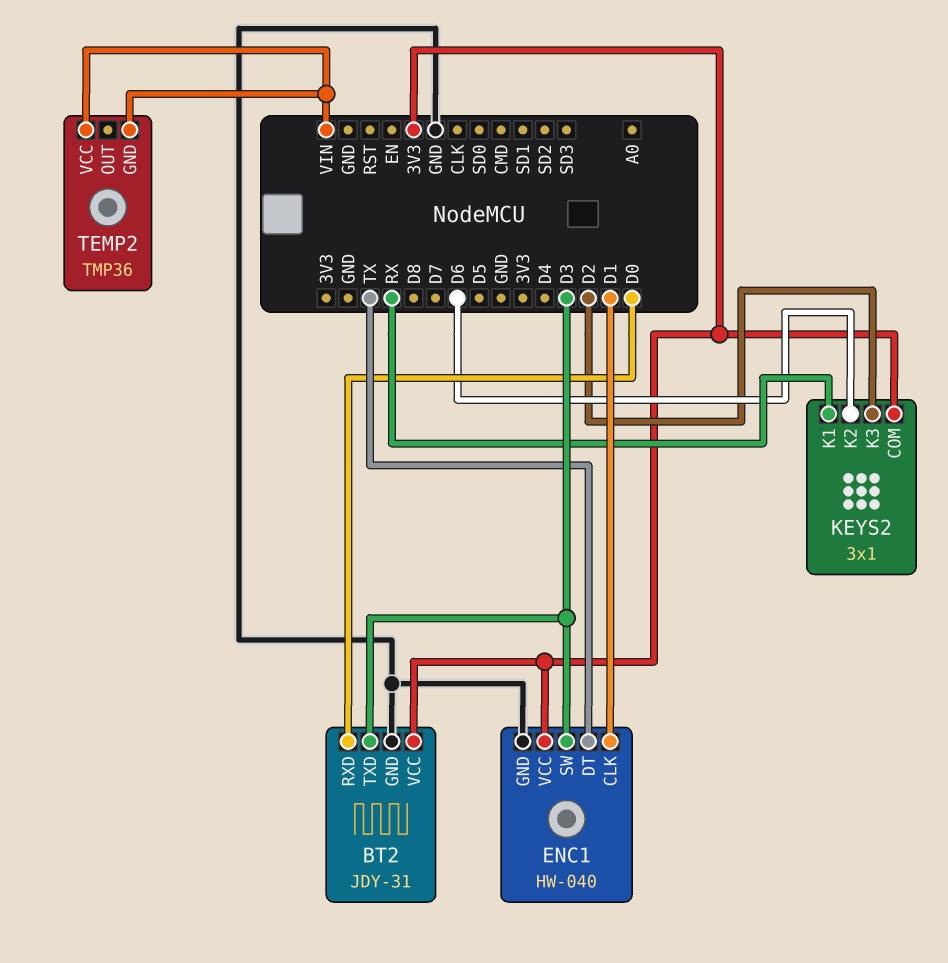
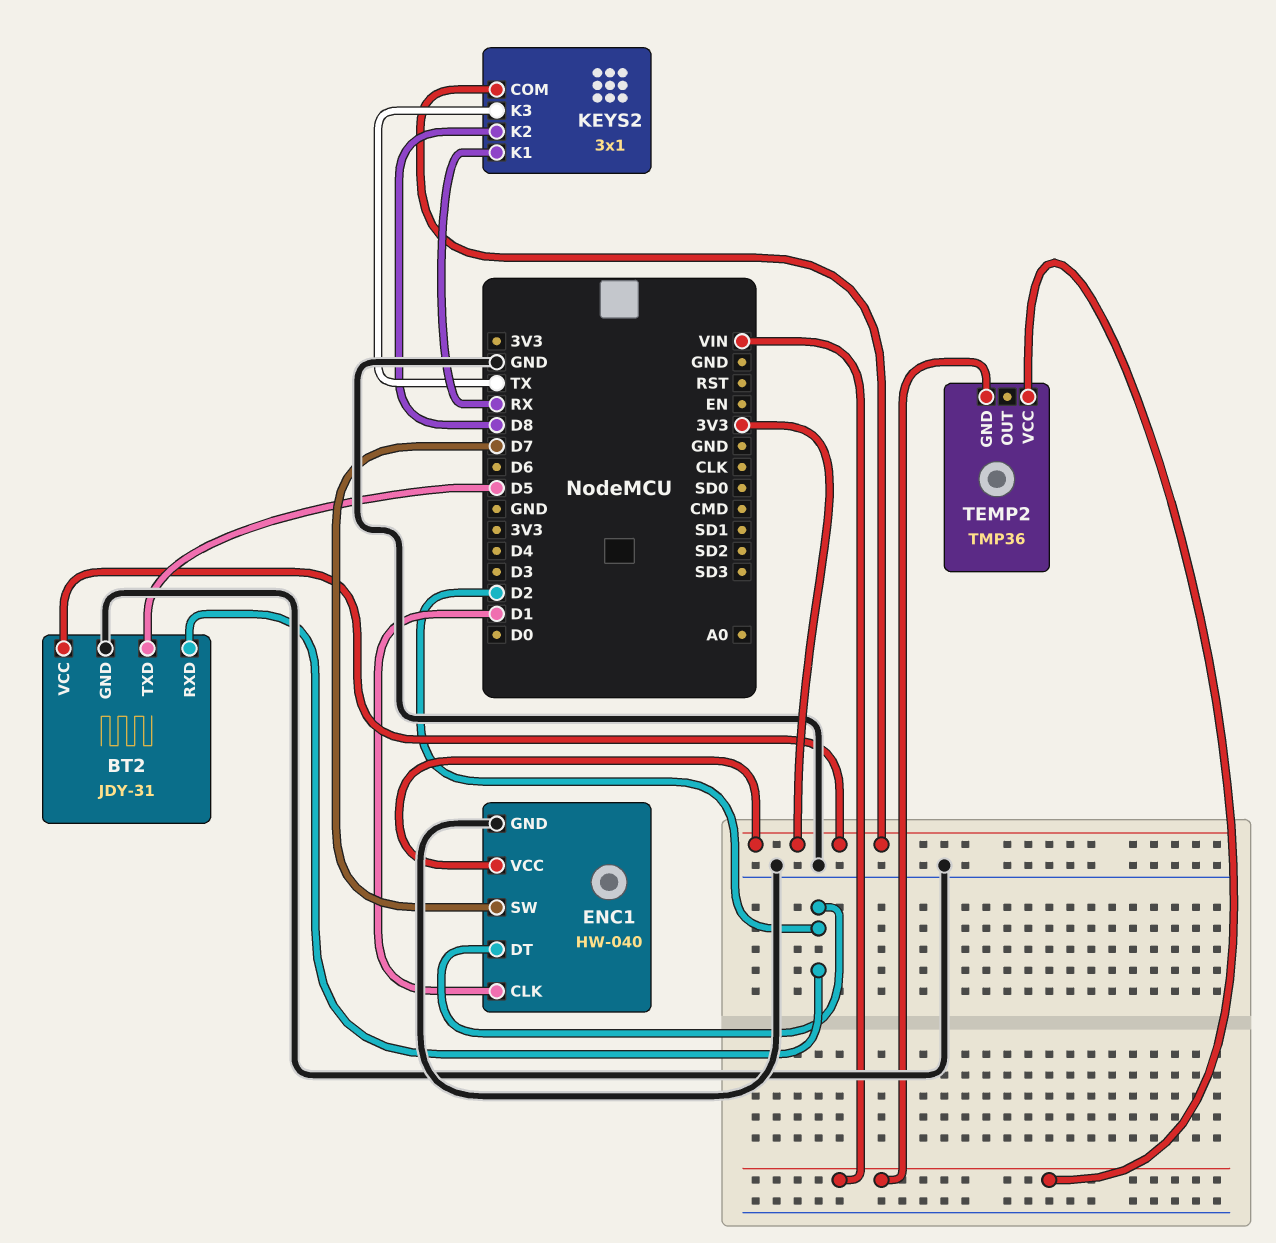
BT2 pin RXD: D0 -> D2
BT2 pin TXD: D3 -> D5
ENC1 pin DT: TX -> D2
ENC1 pin SW: D3 -> D7
KEYS2 pin K2: D6 -> D8
KEYS2 pin K3: D2 -> TX

